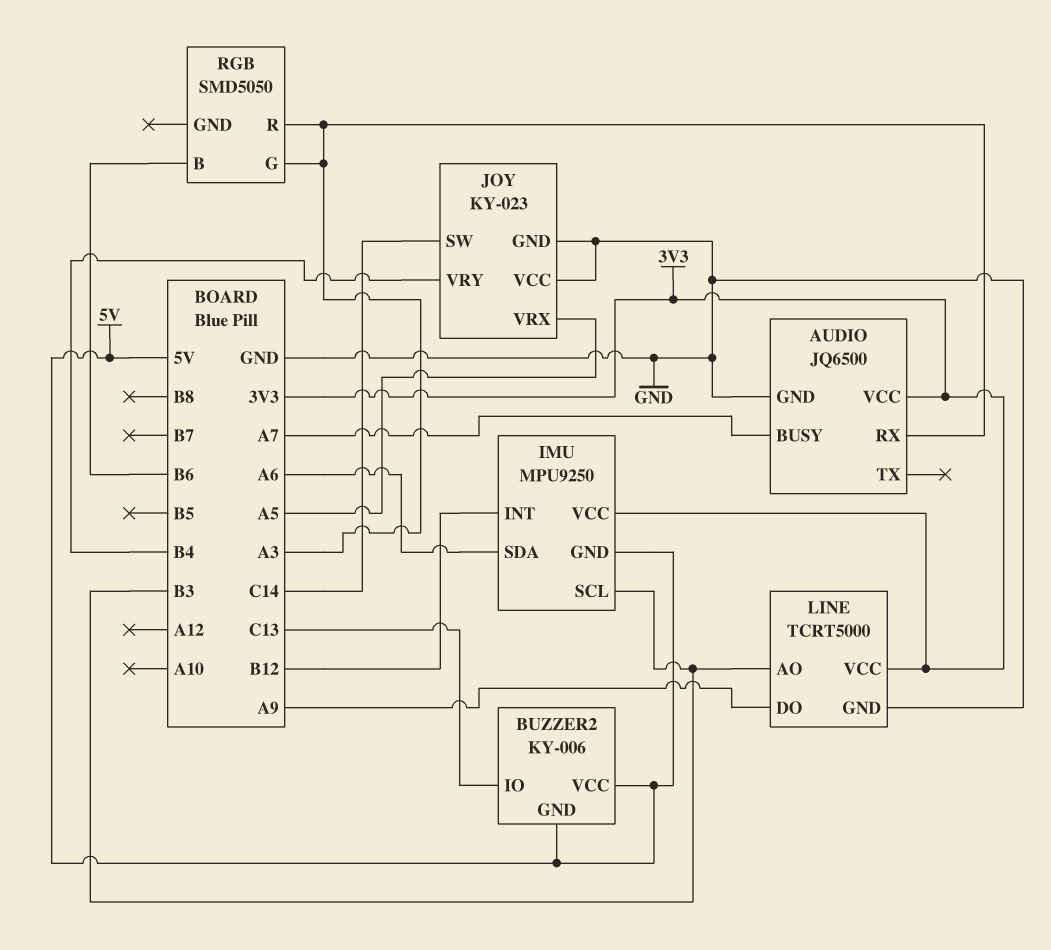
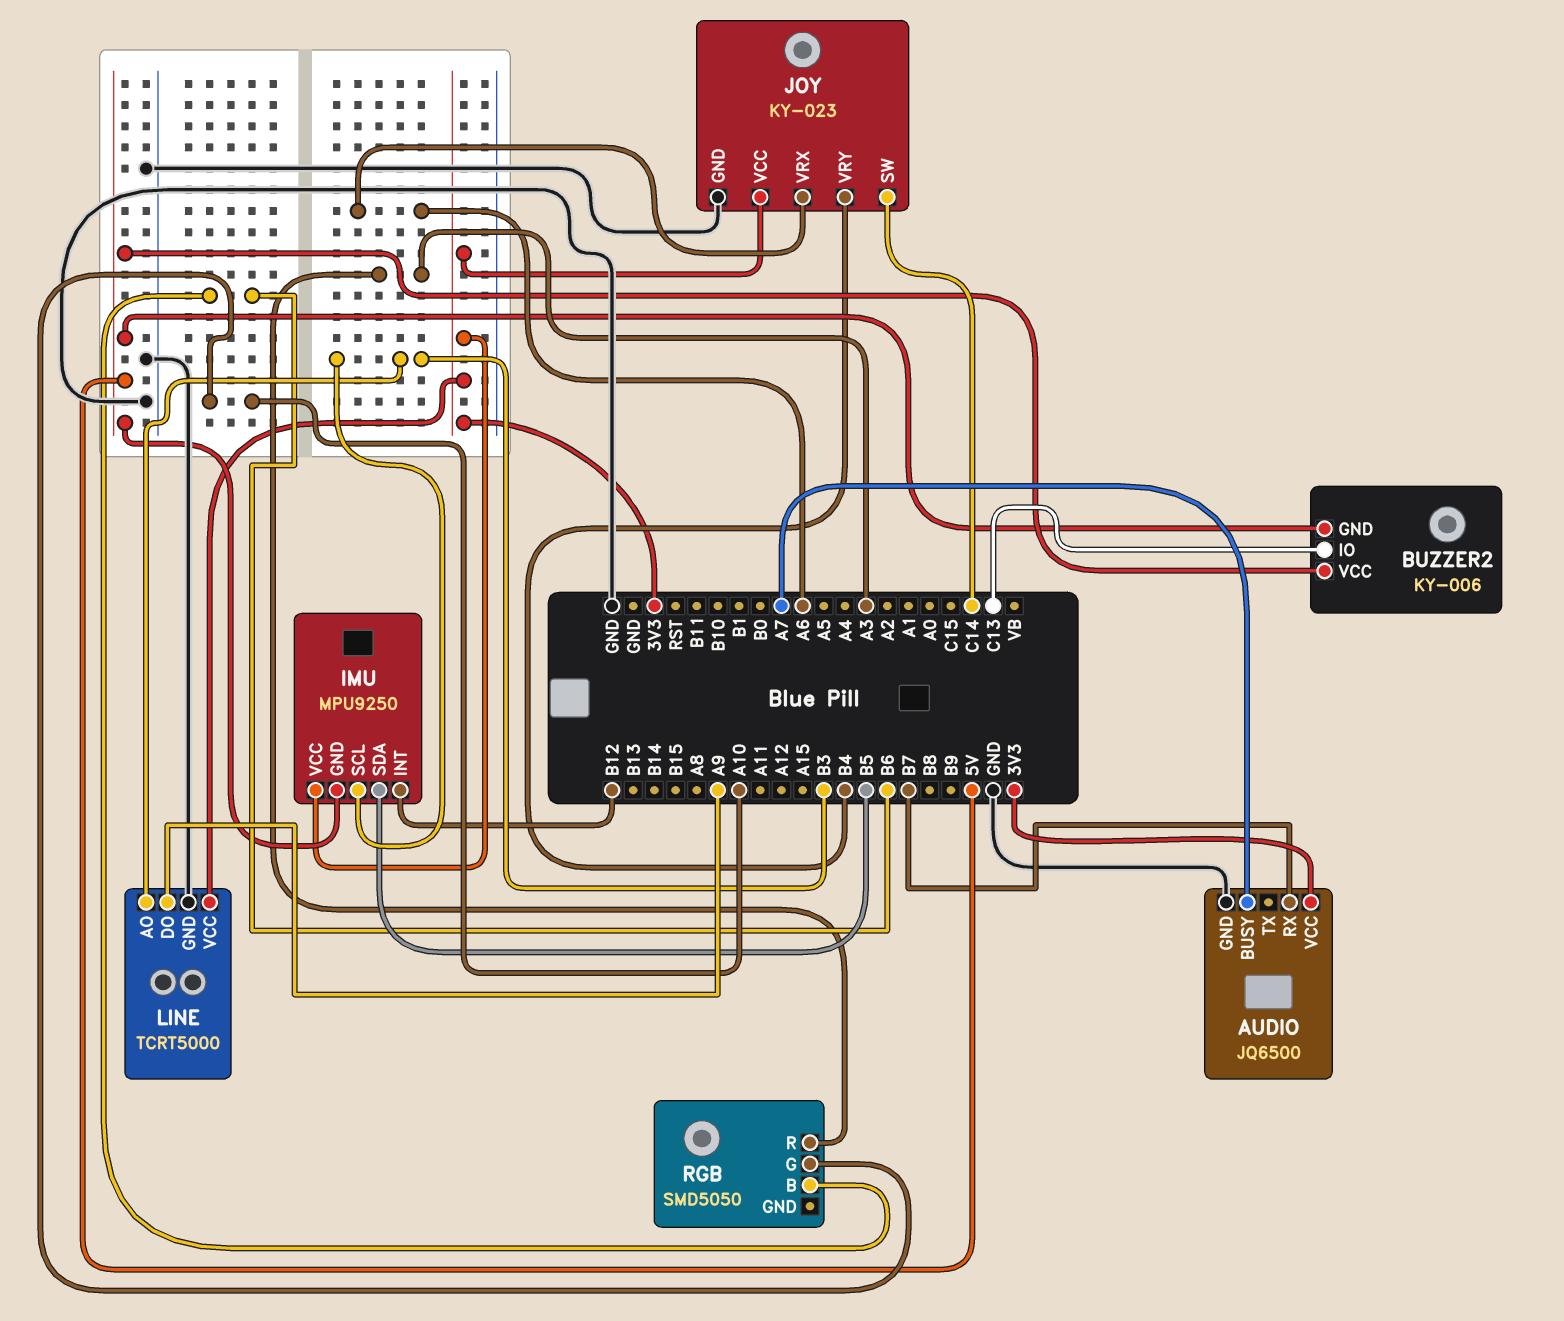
AUDIO pin RX: A3 -> B7
IMU pin SDA: A6 -> B5
JOY pin VCC: GND -> 3V3
JOY pin VRX: A5 -> A6
RGB pin G: A3 -> A10

